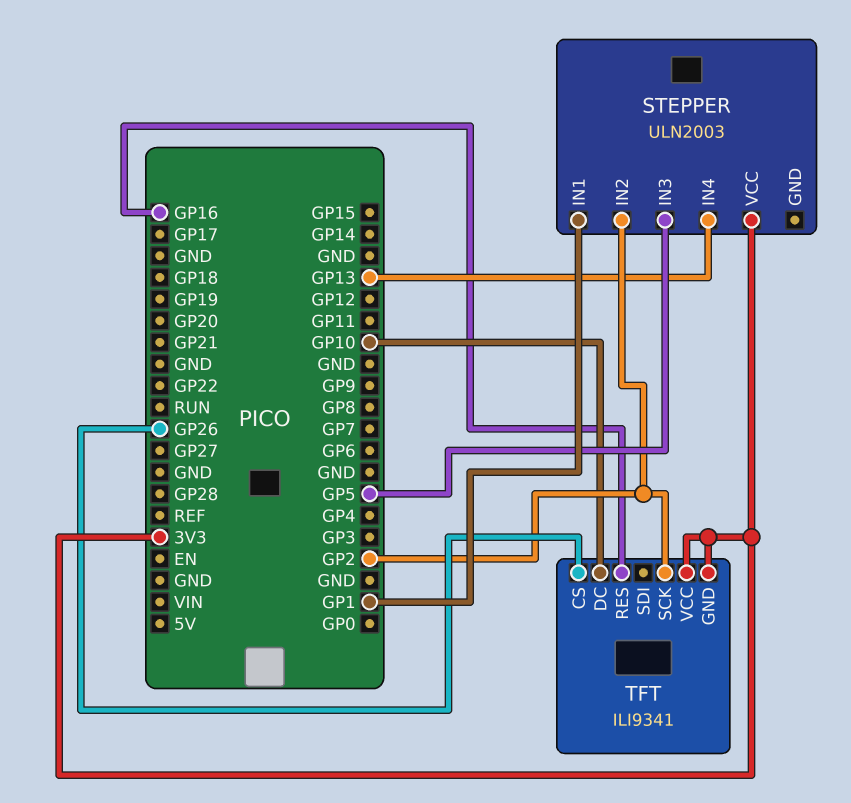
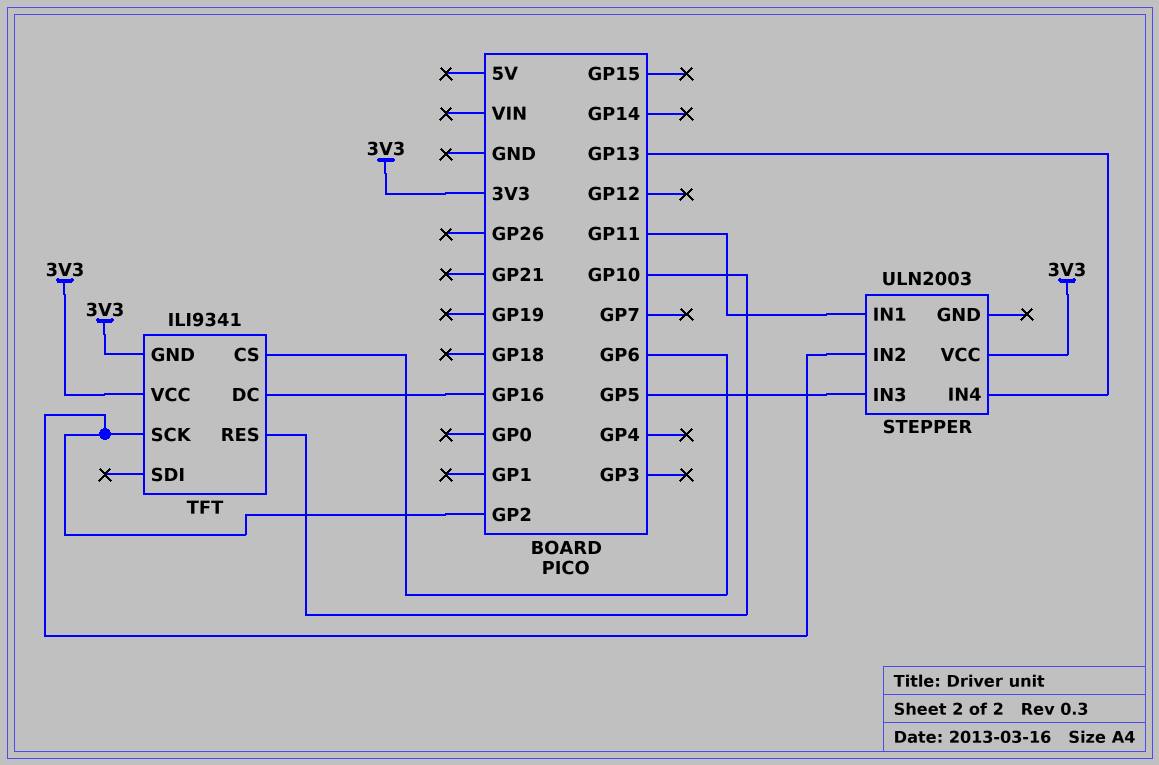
STEPPER pin IN1: GP1 -> GP11
TFT pin CS: GP26 -> GP6
TFT pin DC: GP10 -> GP16
TFT pin RES: GP16 -> GP10

